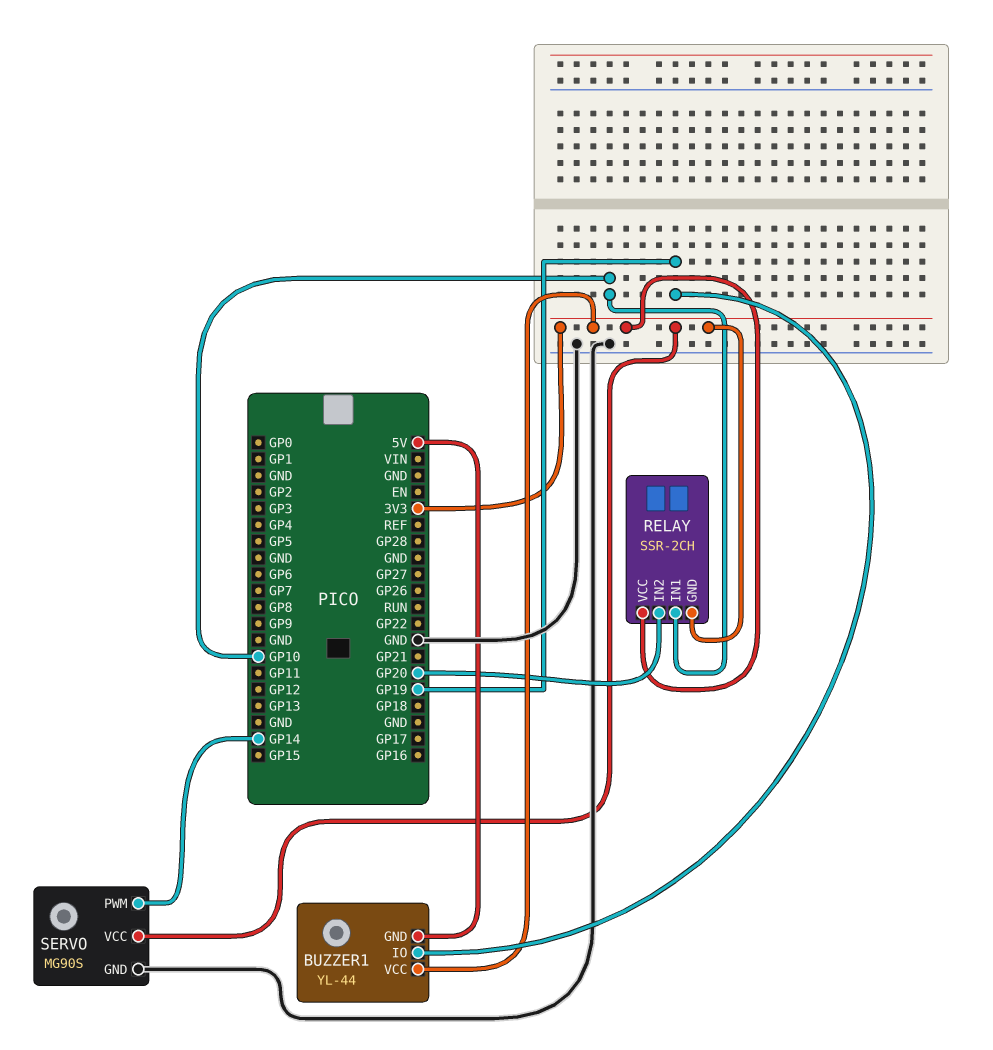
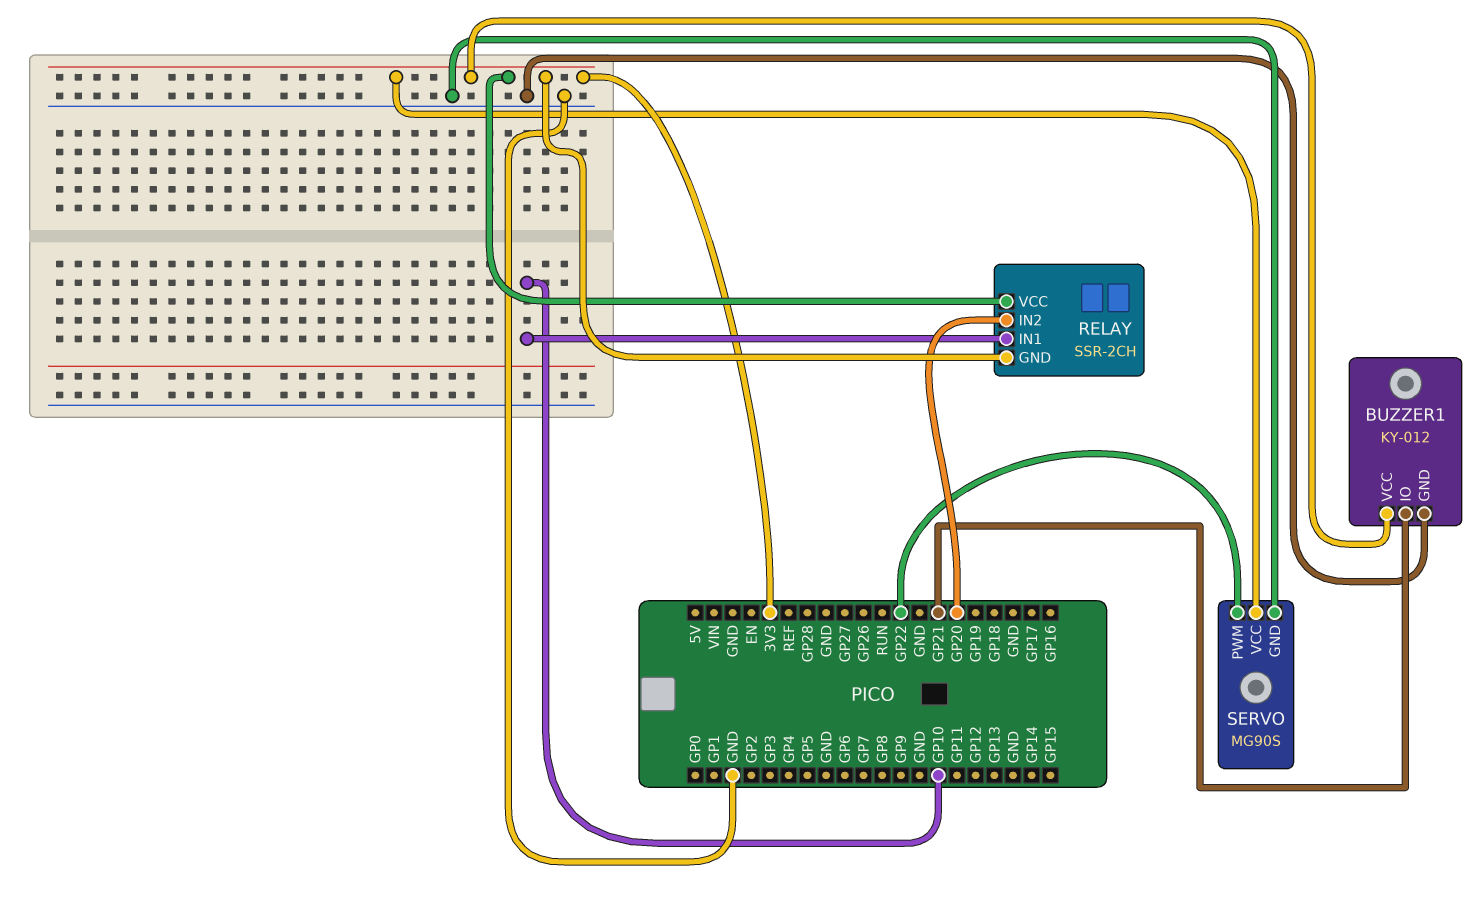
BUZZER1: YL-44 -> KY-012
BUZZER1 pin GND: 5V -> GND
BUZZER1 pin IO: GP19 -> GP21
SERVO pin PWM: GP14 -> GP22

